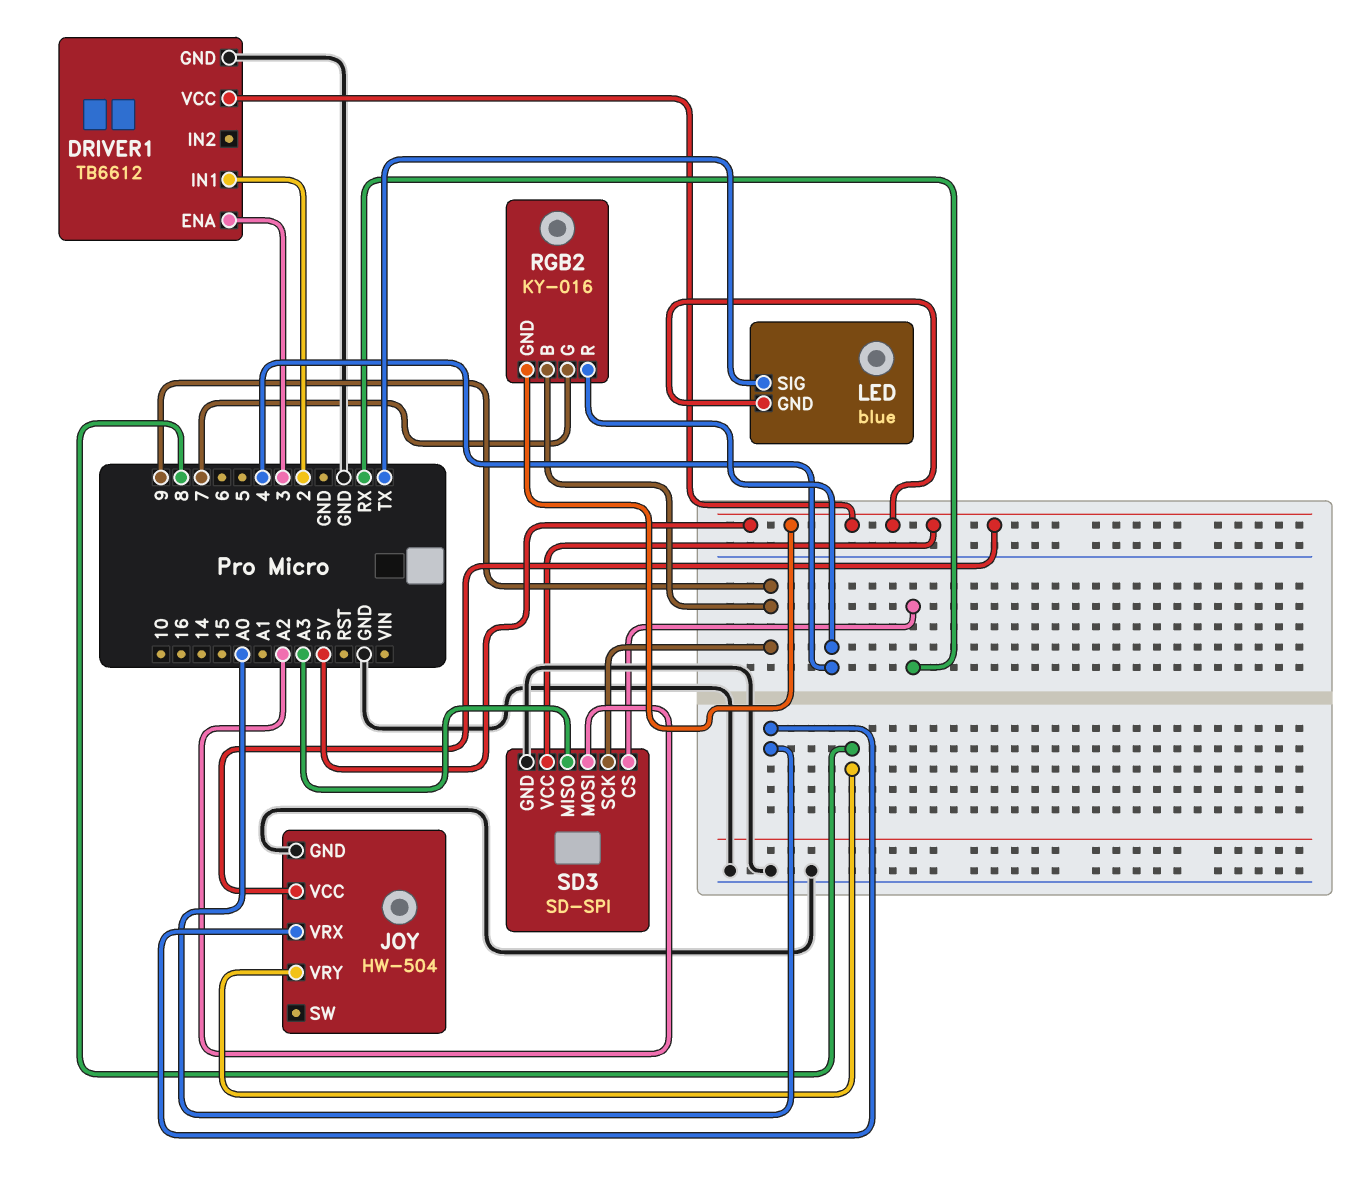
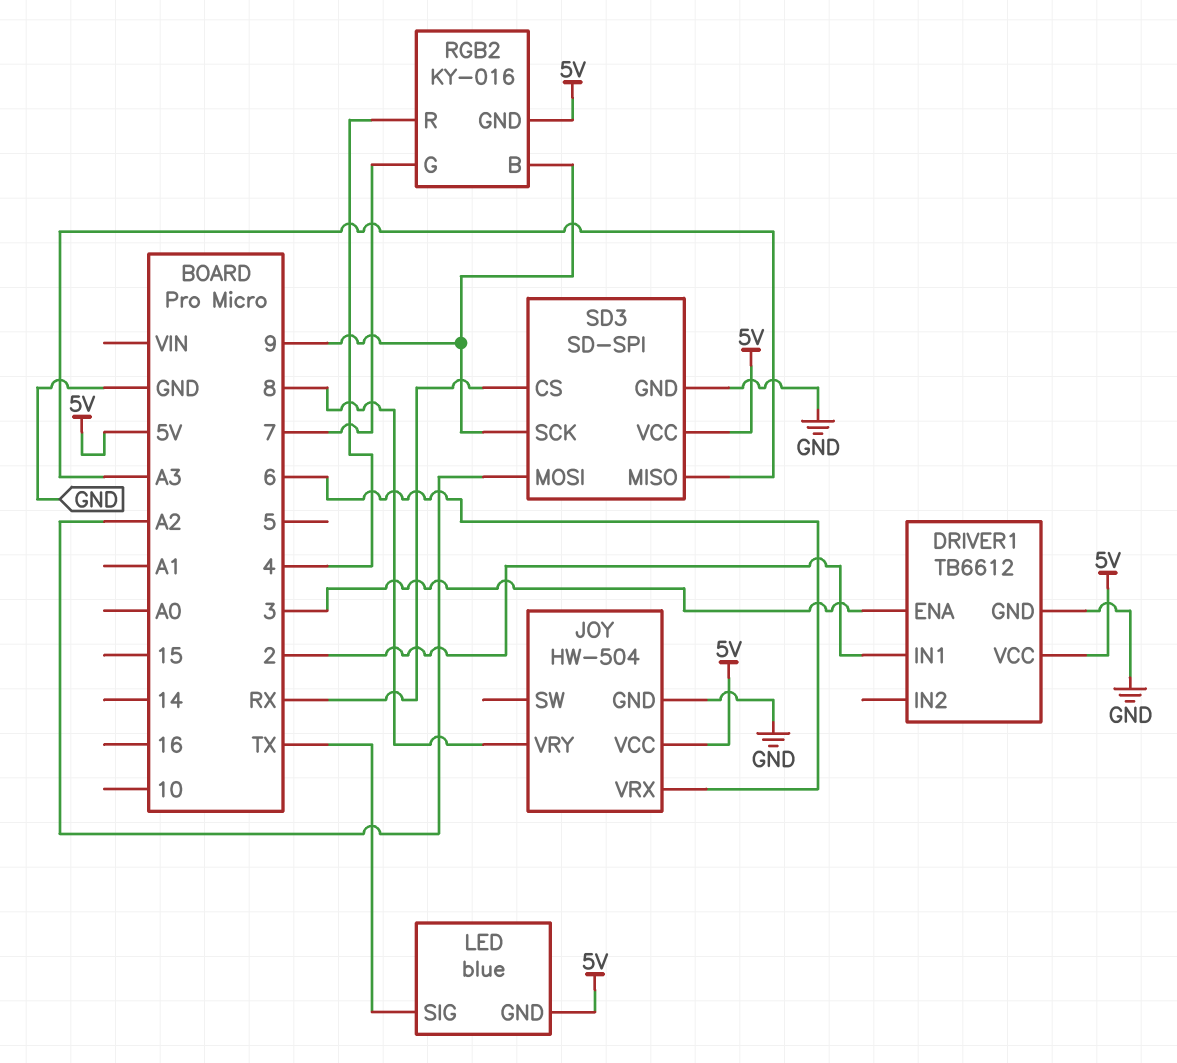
JOY pin VRX: A0 -> 6

